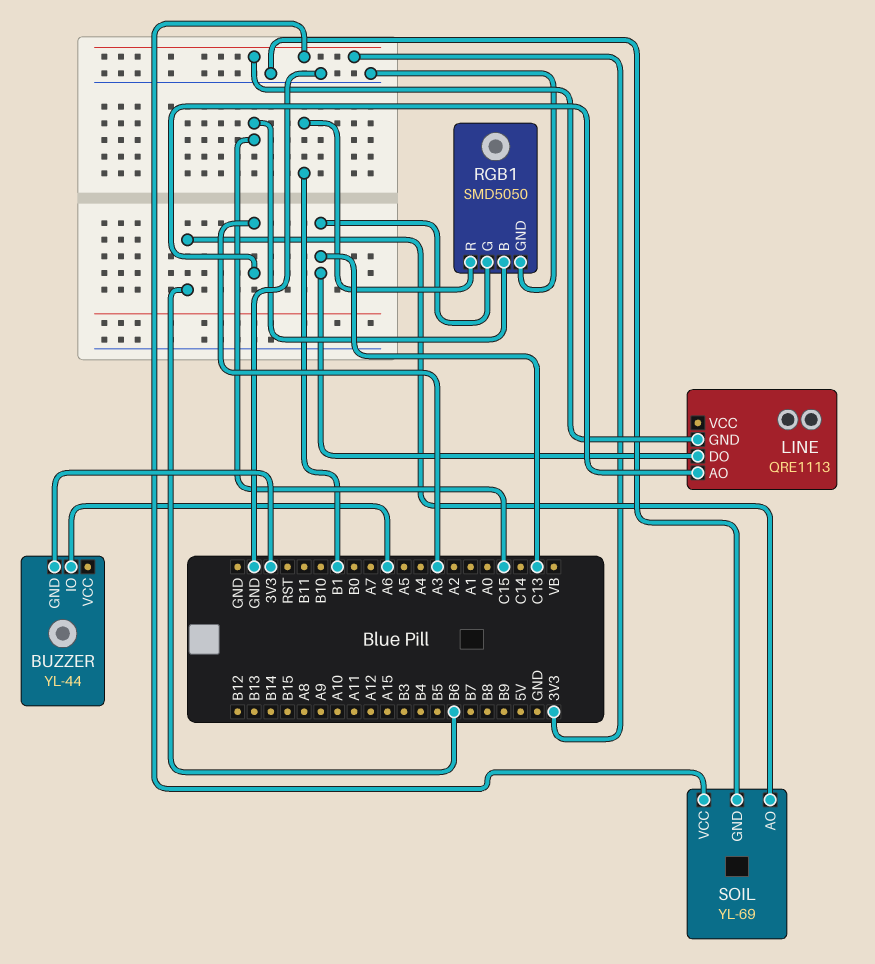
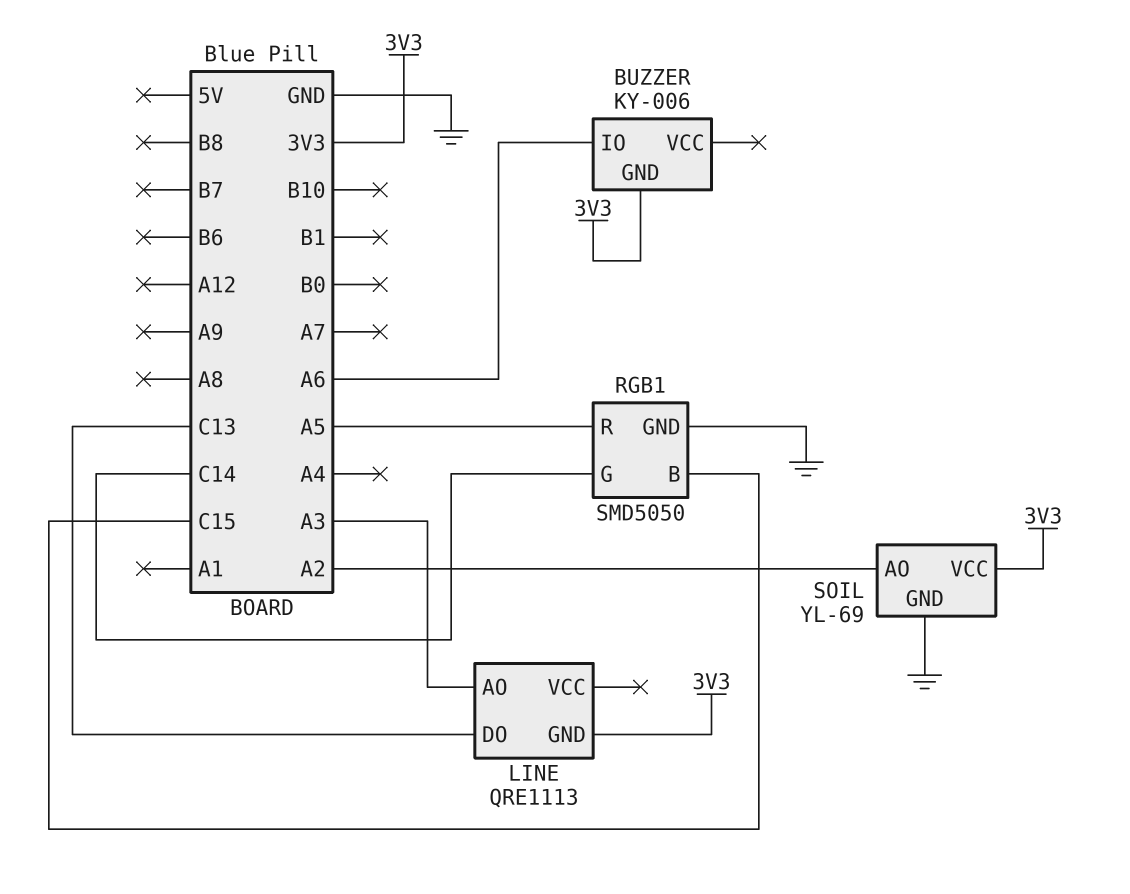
BUZZER: YL-44 -> KY-006
RGB1 pin G: C13 -> C14
RGB1 pin R: B1 -> A5
SOIL pin AO: B6 -> A2

